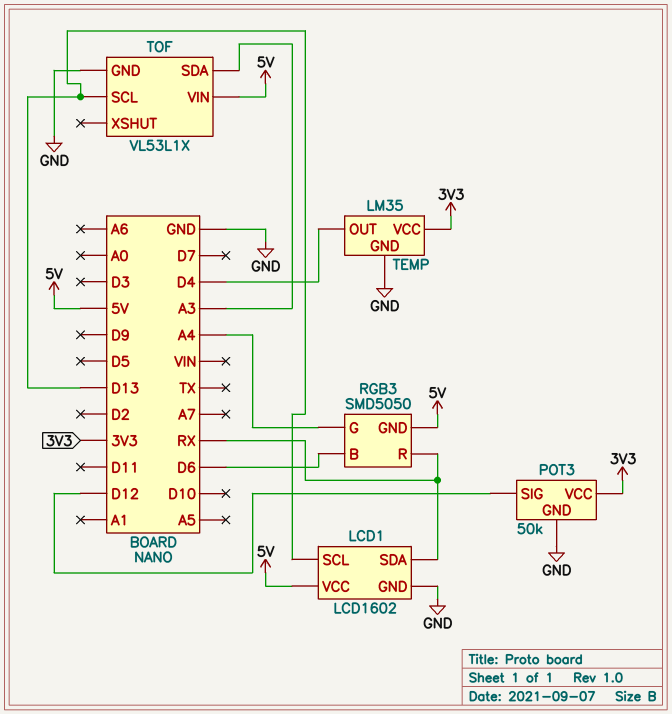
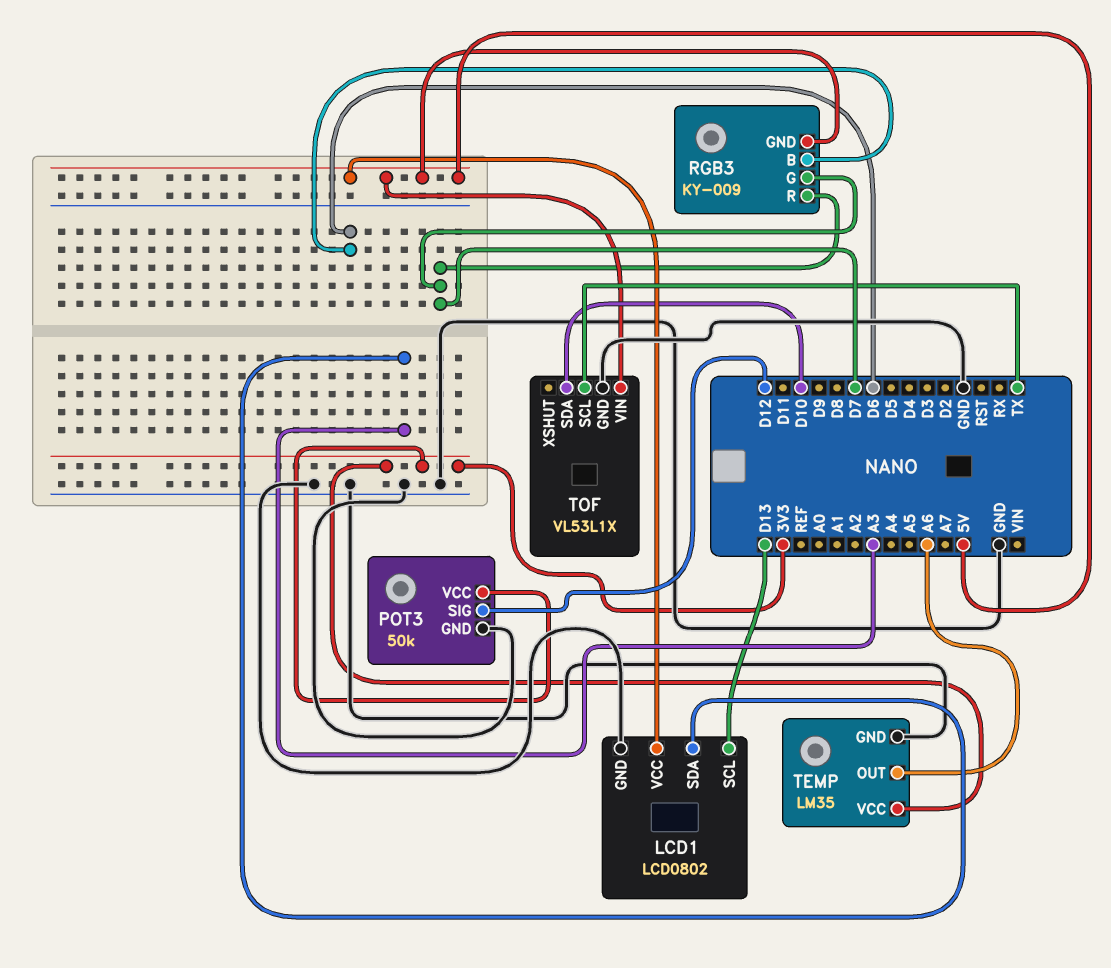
LCD1: LCD1602 -> LCD0802
LCD1 pin SDA: RX -> A3
RGB3: SMD5050 -> KY-009
RGB3 pin G: A4 -> D7
RGB3 pin R: RX -> D7
TEMP pin OUT: D4 -> A6
TOF pin SCL: D13 -> TX
TOF pin SDA: A3 -> D10

